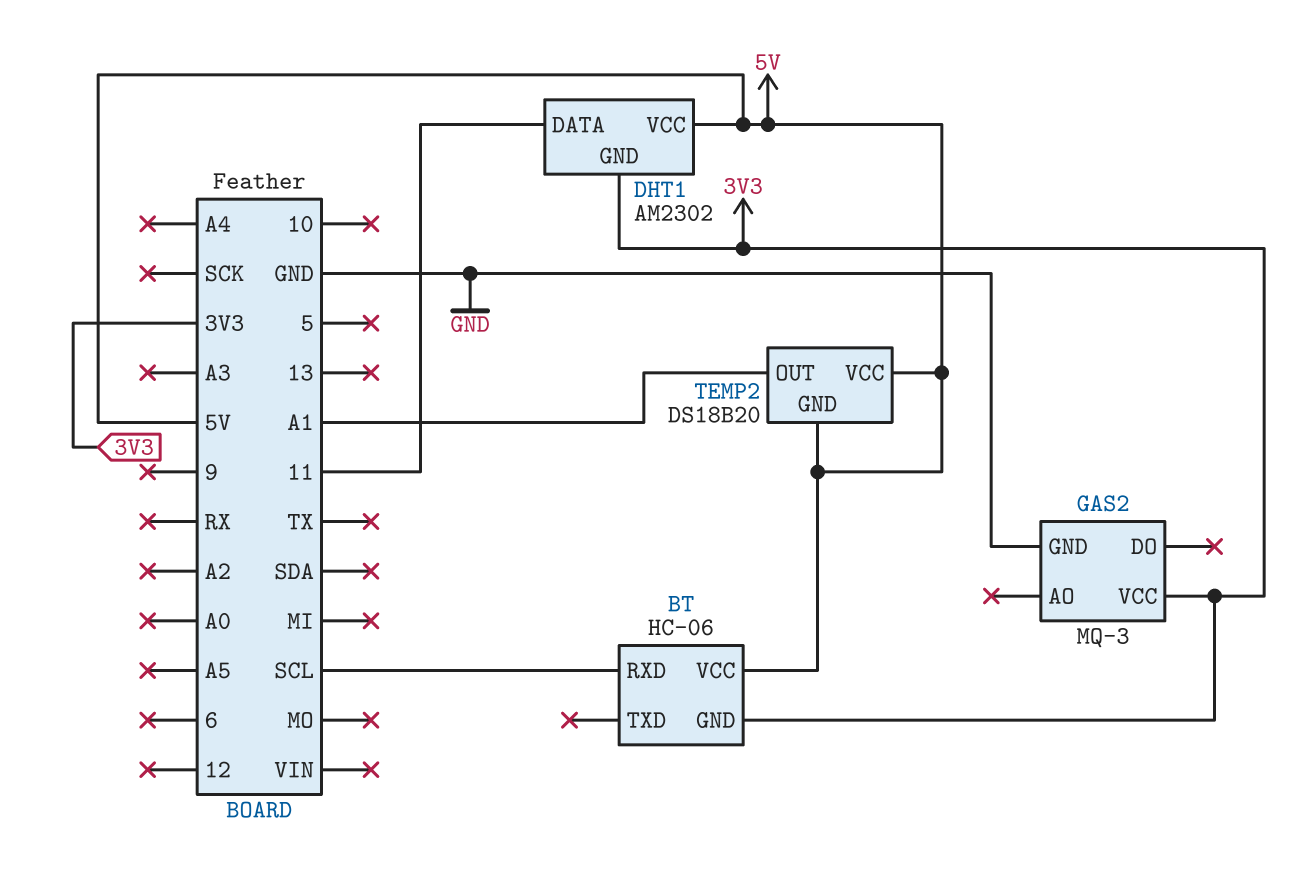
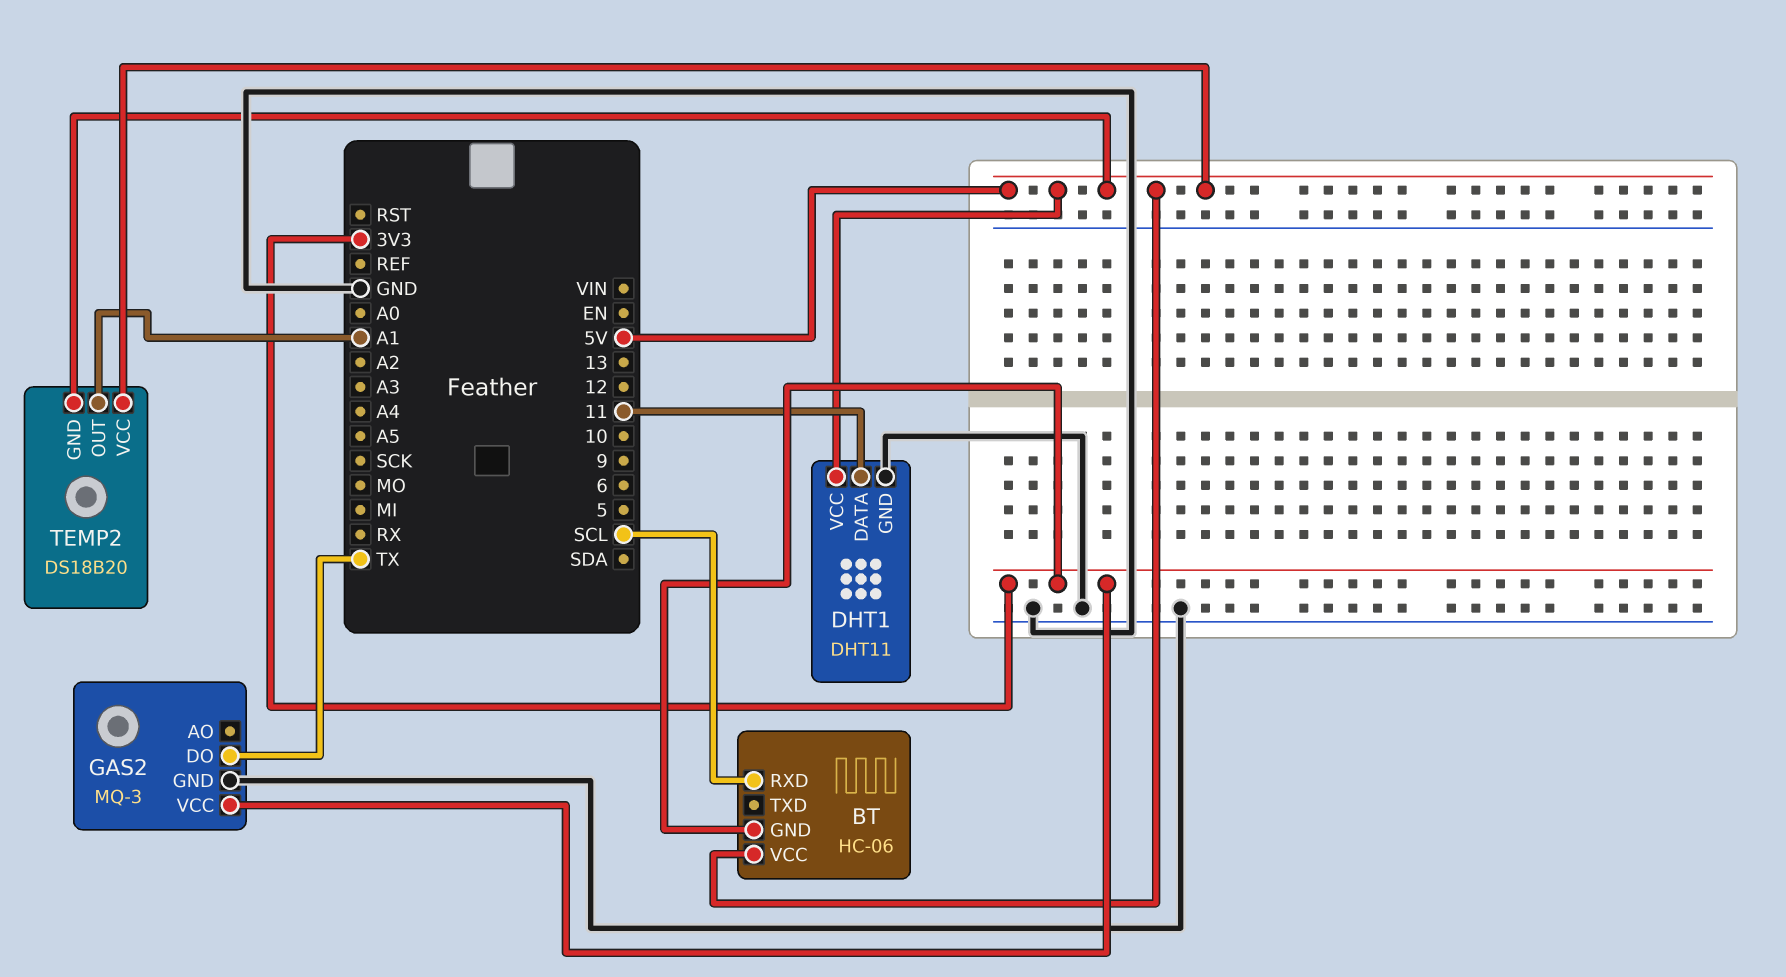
DHT1: AM2302 -> DHT11
DHT1 pin GND: 3V3 -> GND
GAS2 pin DO: none -> TX

